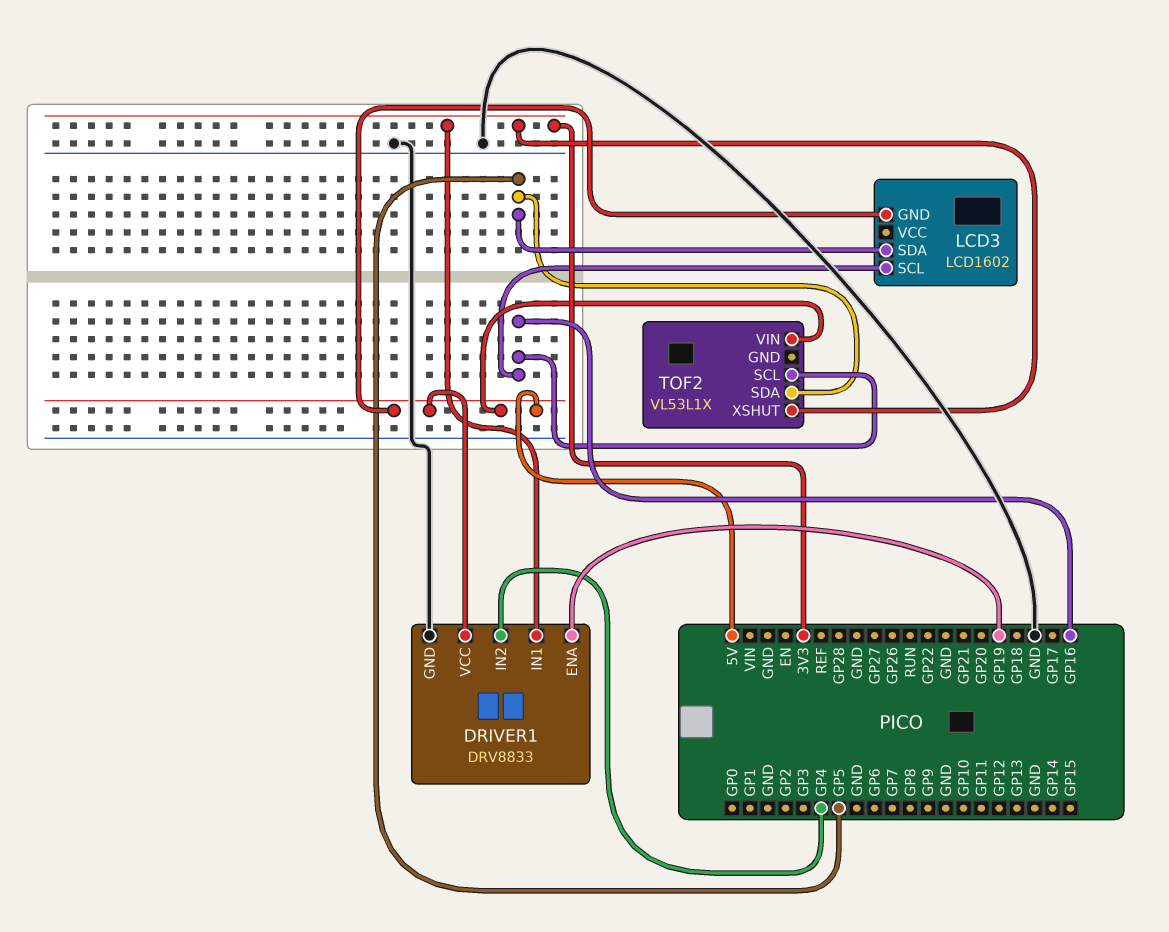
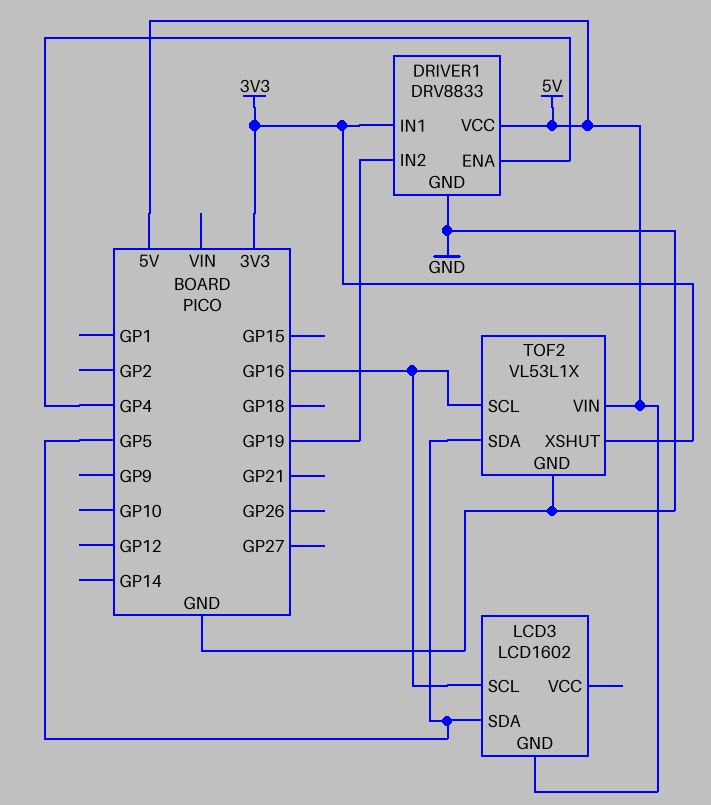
DRIVER1 pin ENA: GP19 -> GP4
DRIVER1 pin IN2: GP4 -> GP19
TOF2 pin GND: none -> GND

